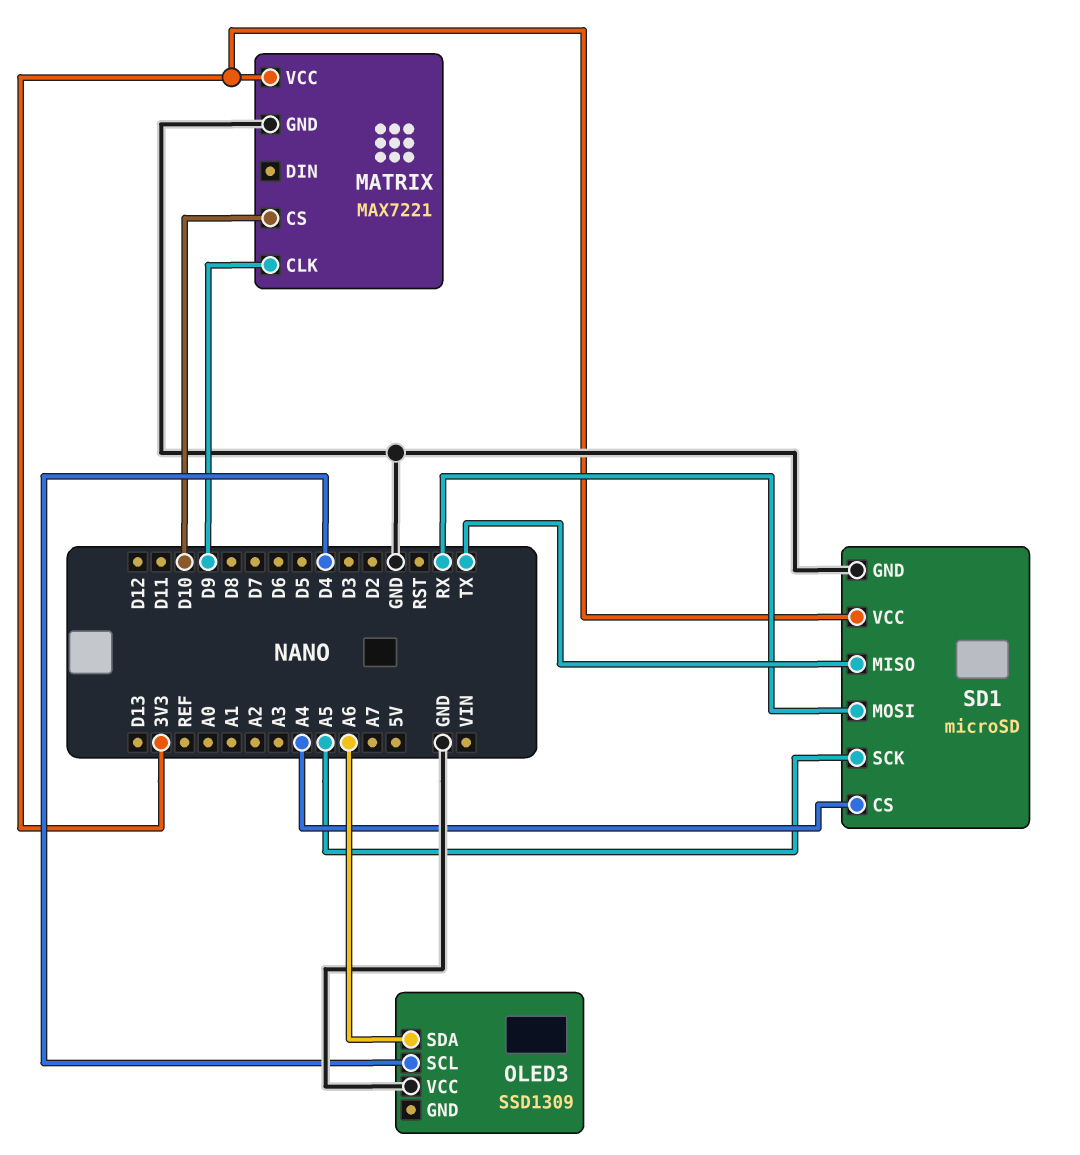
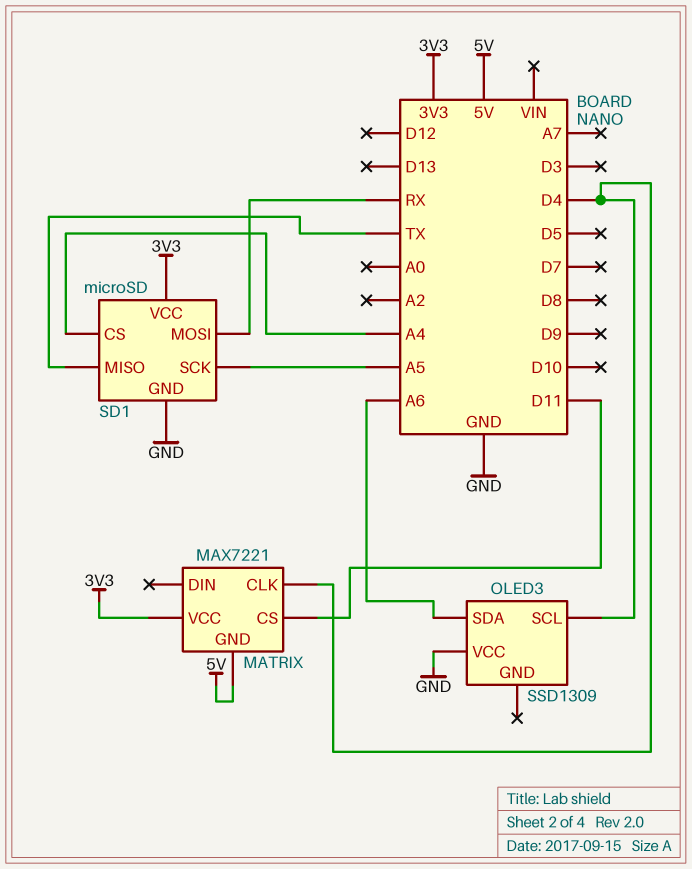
MATRIX pin CLK: D9 -> D4
MATRIX pin CS: D10 -> D11
MATRIX pin GND: GND -> 5V

